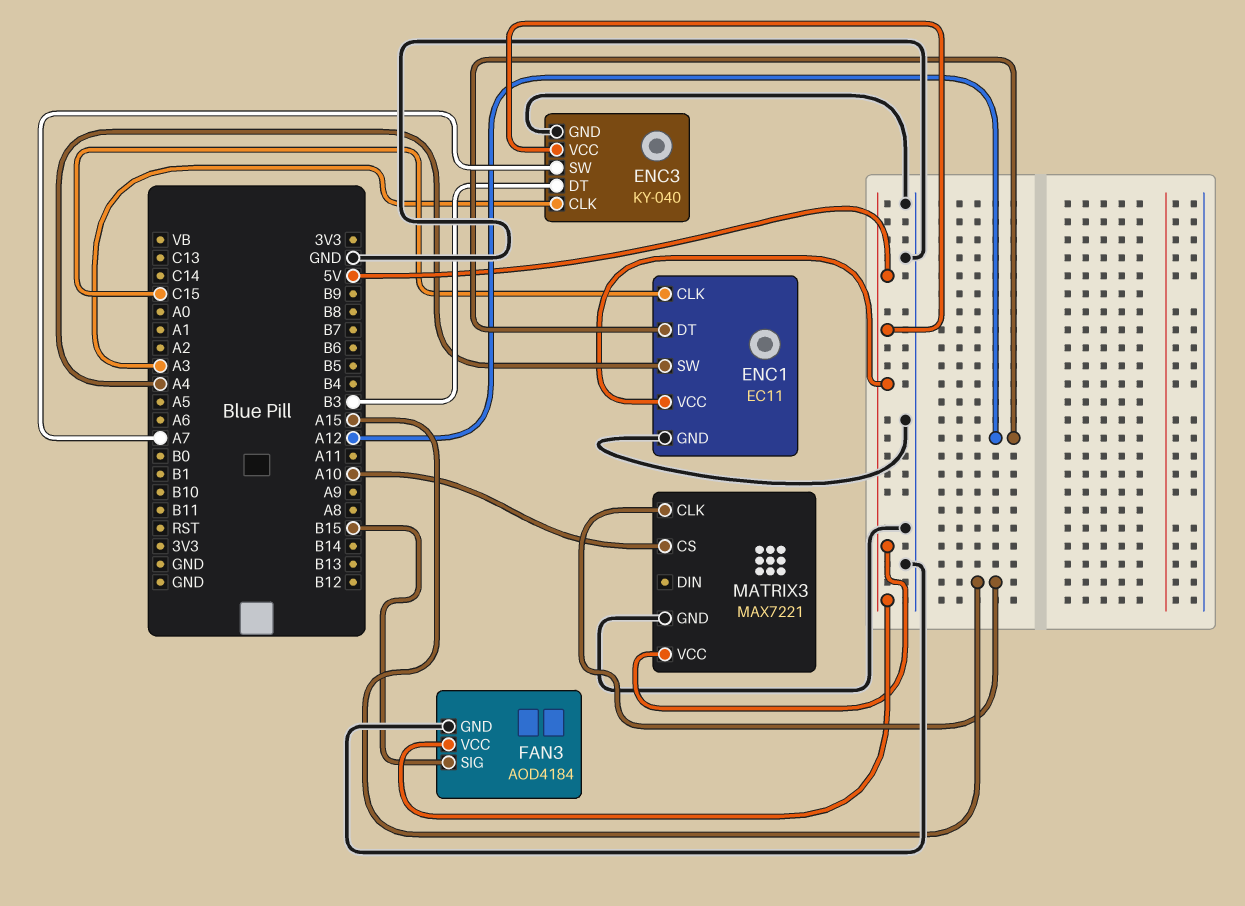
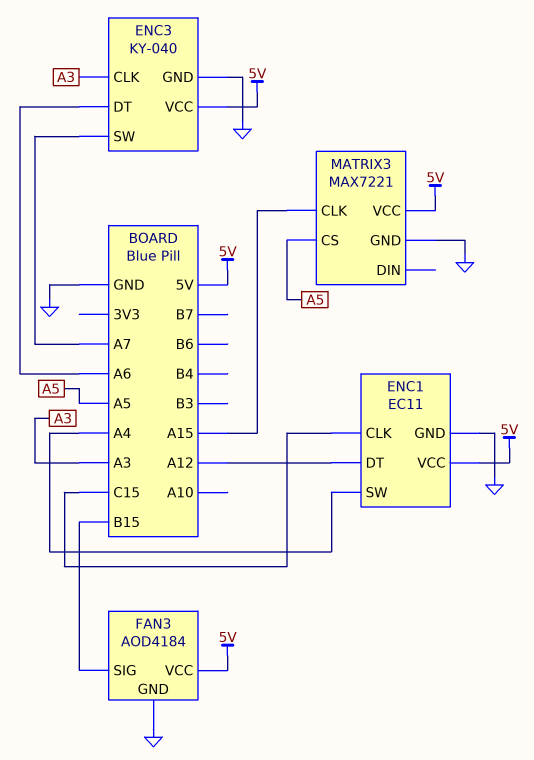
ENC3 pin DT: B3 -> A6
MATRIX3 pin CS: A10 -> A5

